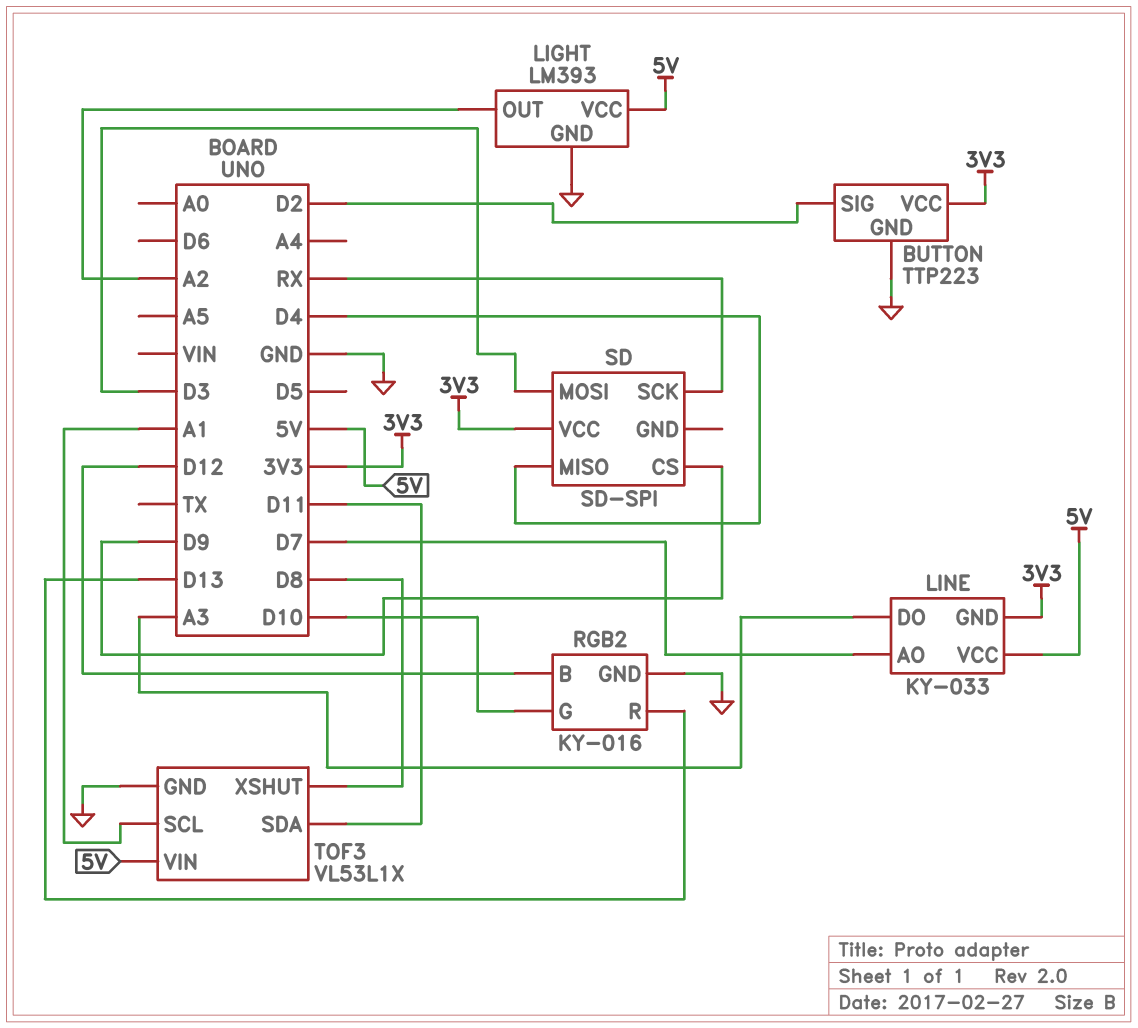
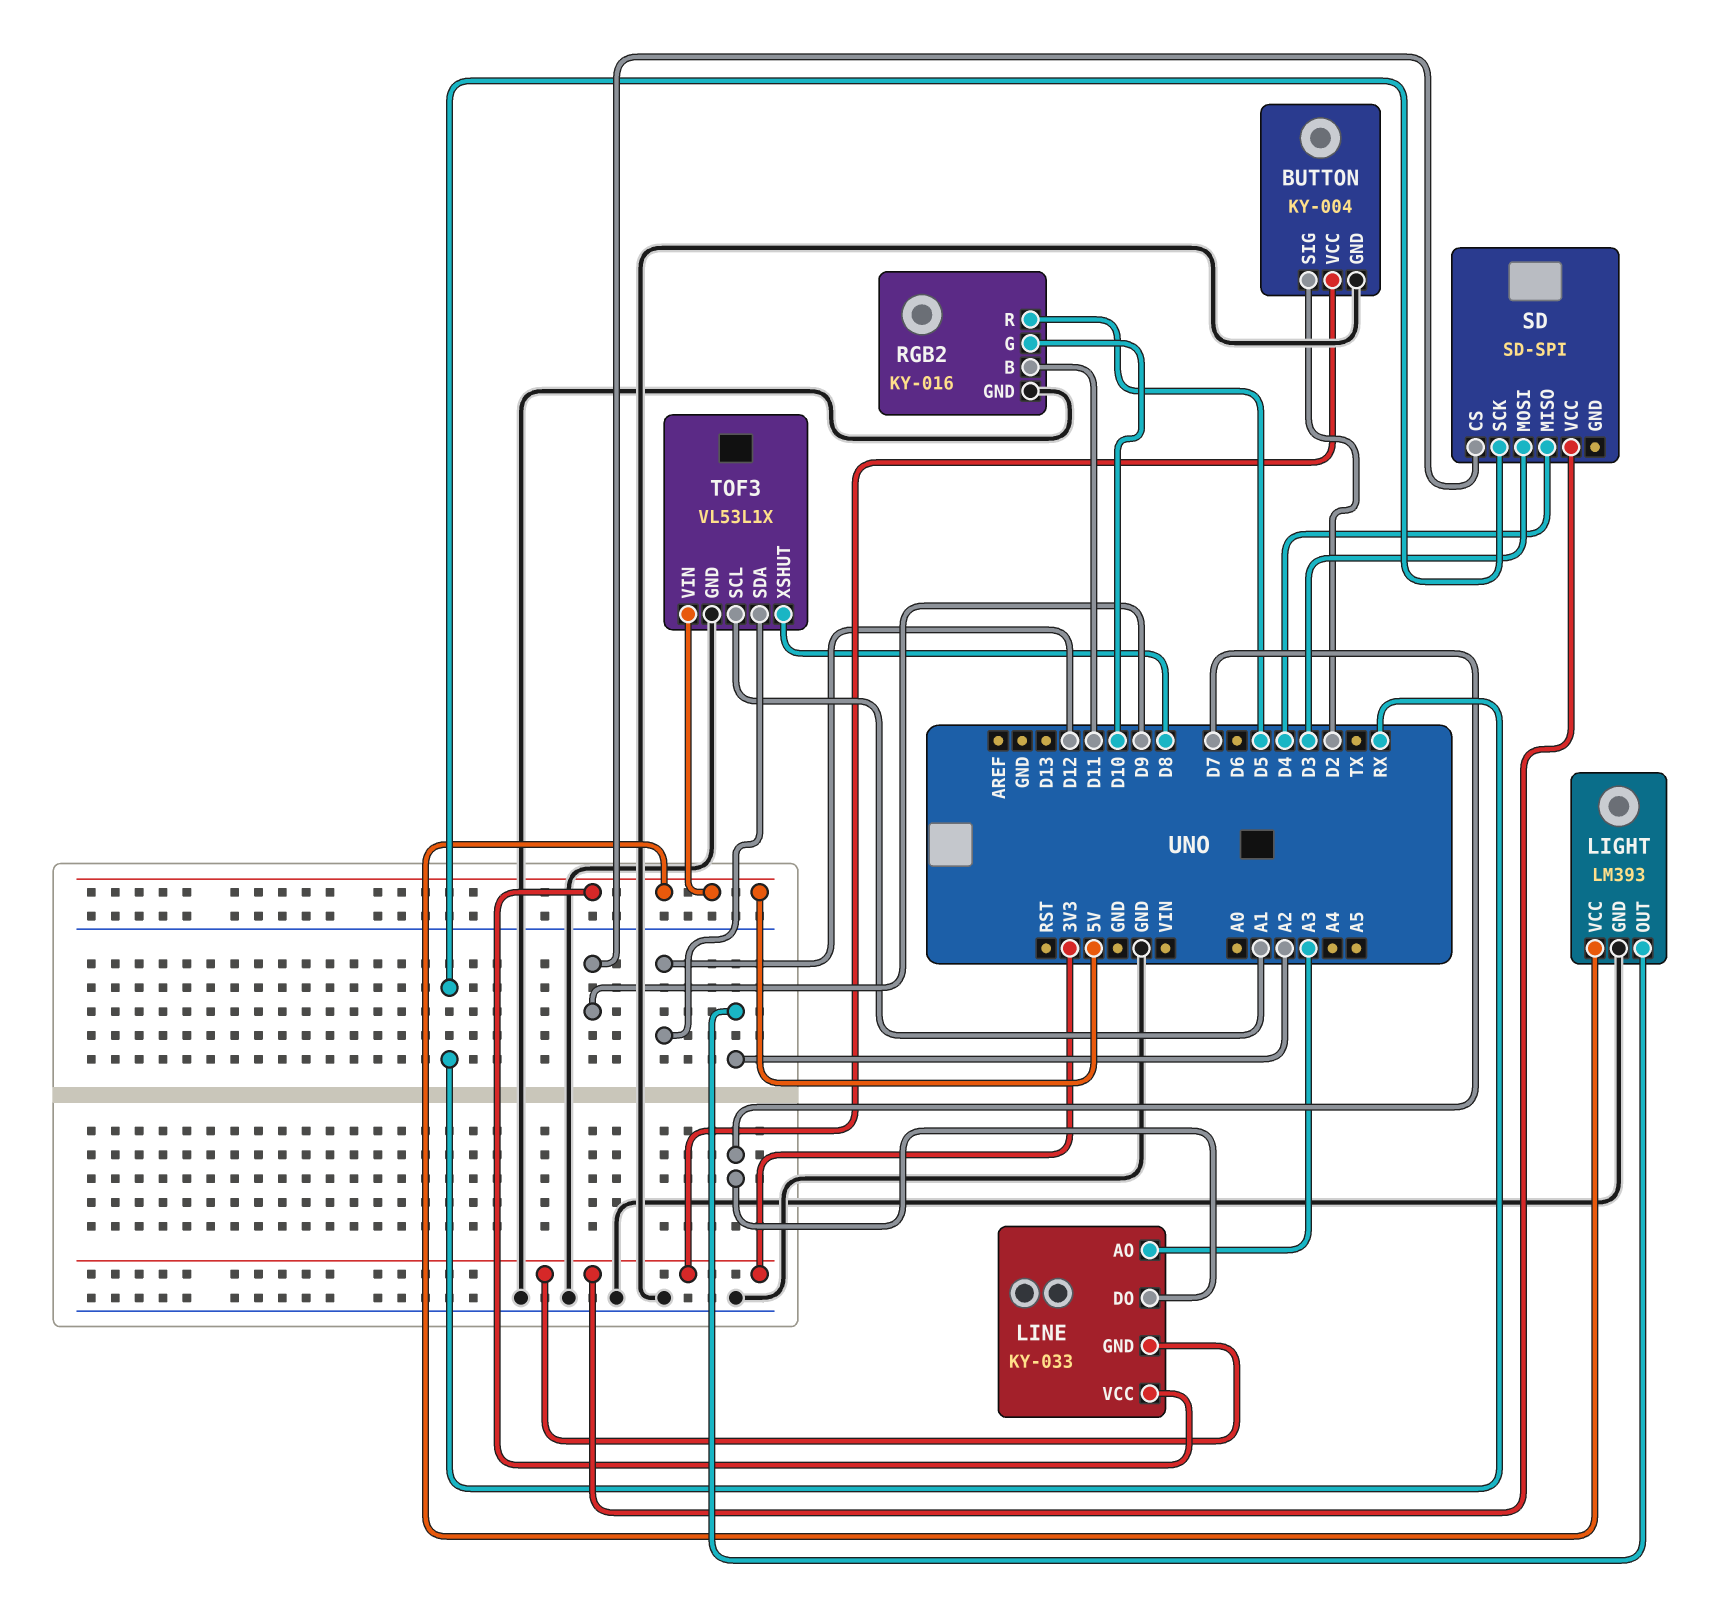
BUTTON: TTP223 -> KY-004
LINE pin AO: D7 -> A3
LINE pin DO: A3 -> D7
RGB2 pin B: D12 -> D11
RGB2 pin R: D13 -> D5
TOF3 pin SDA: D11 -> D12

